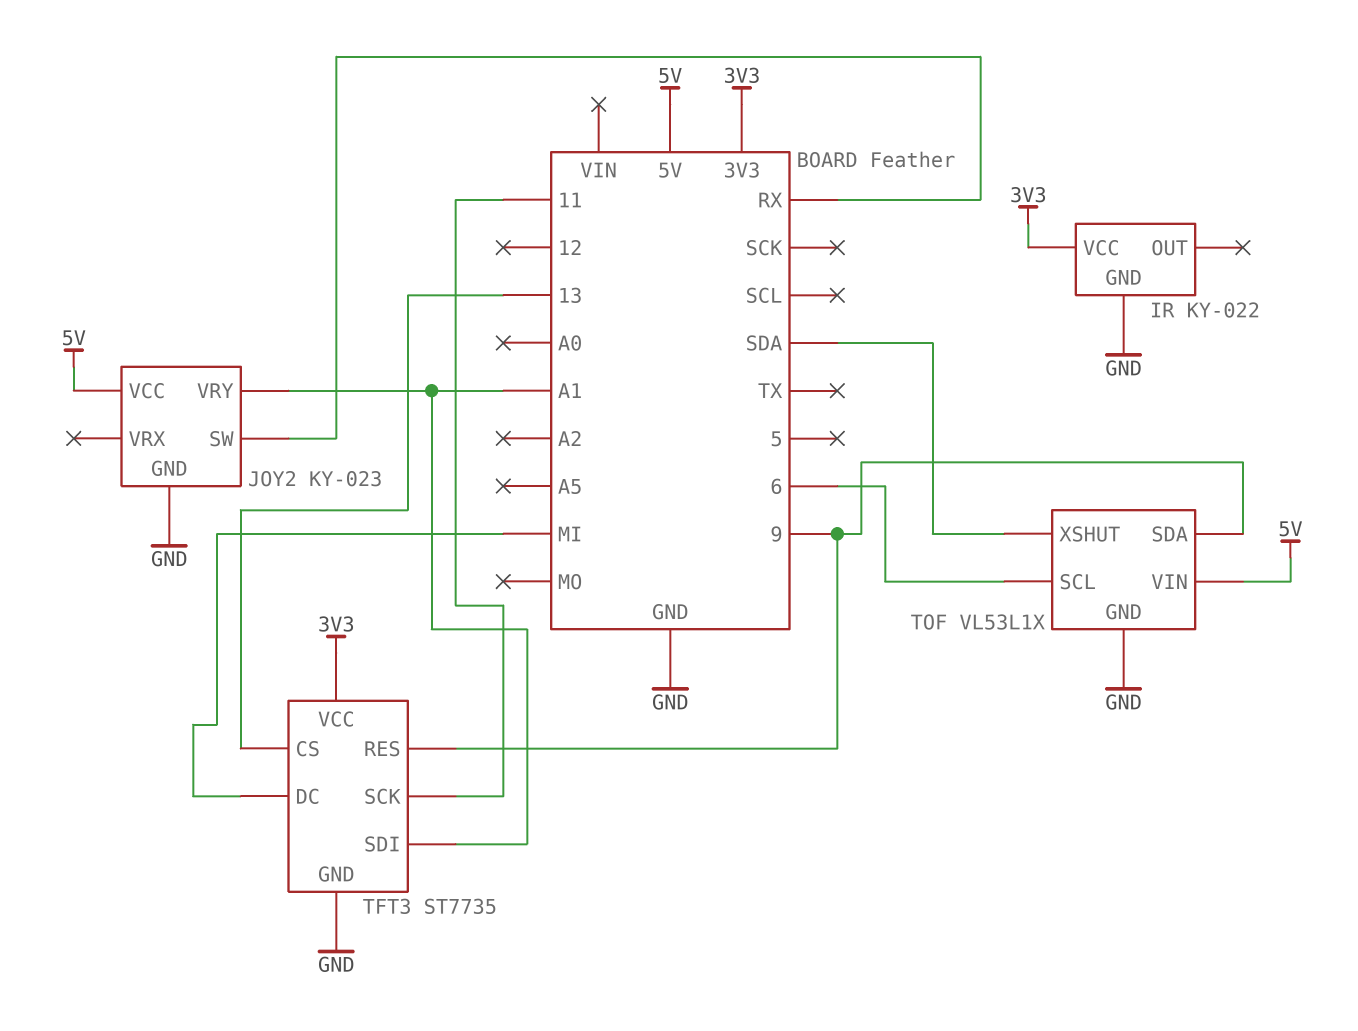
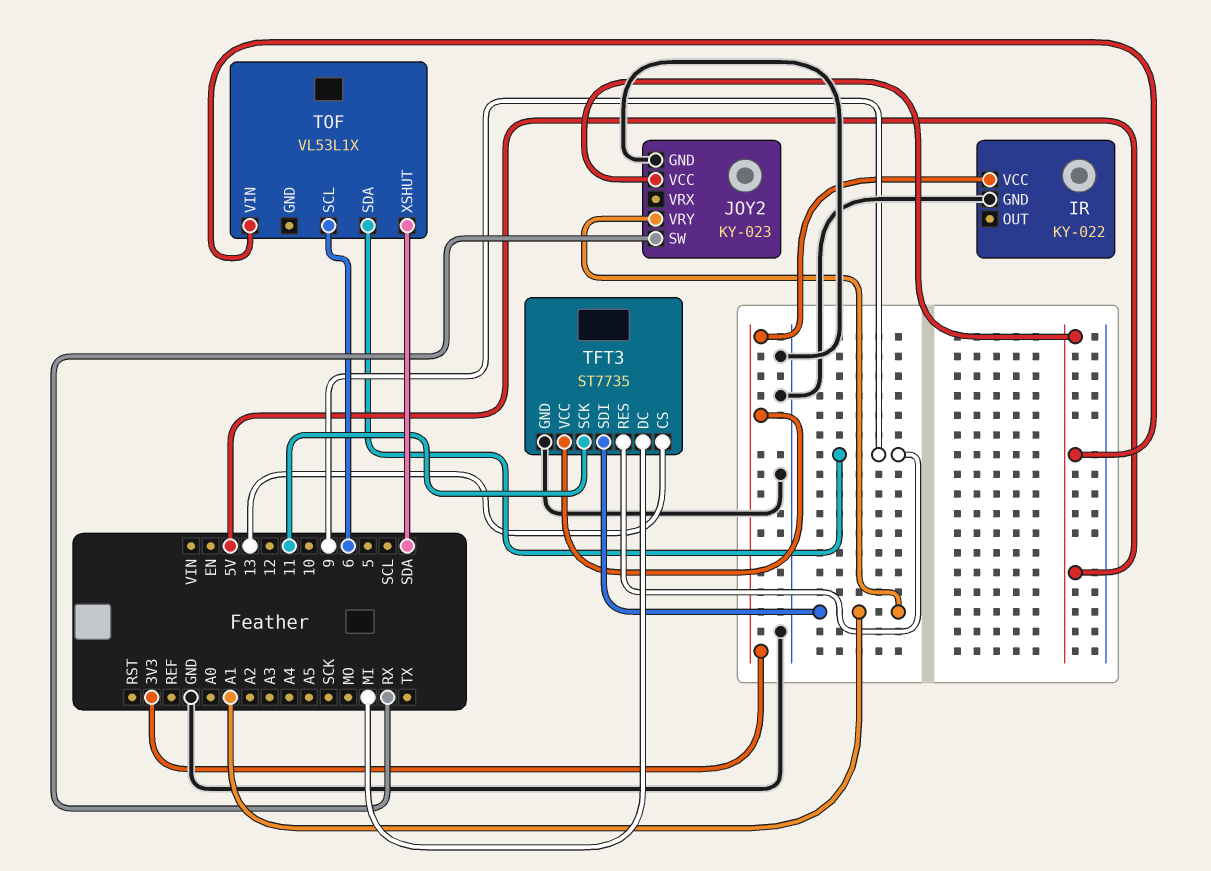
TOF pin GND: GND -> none

